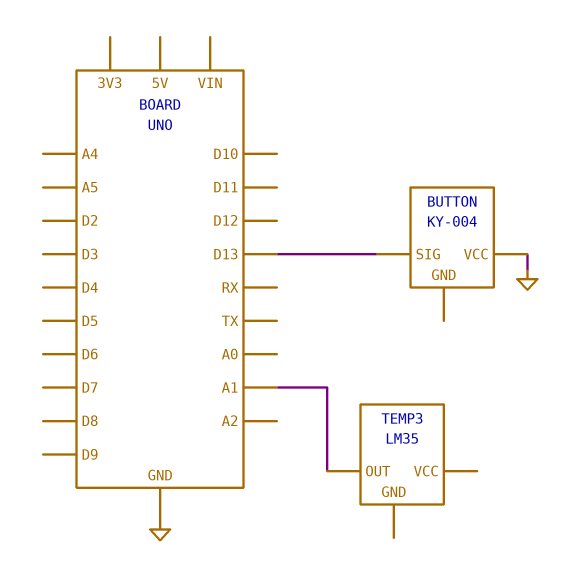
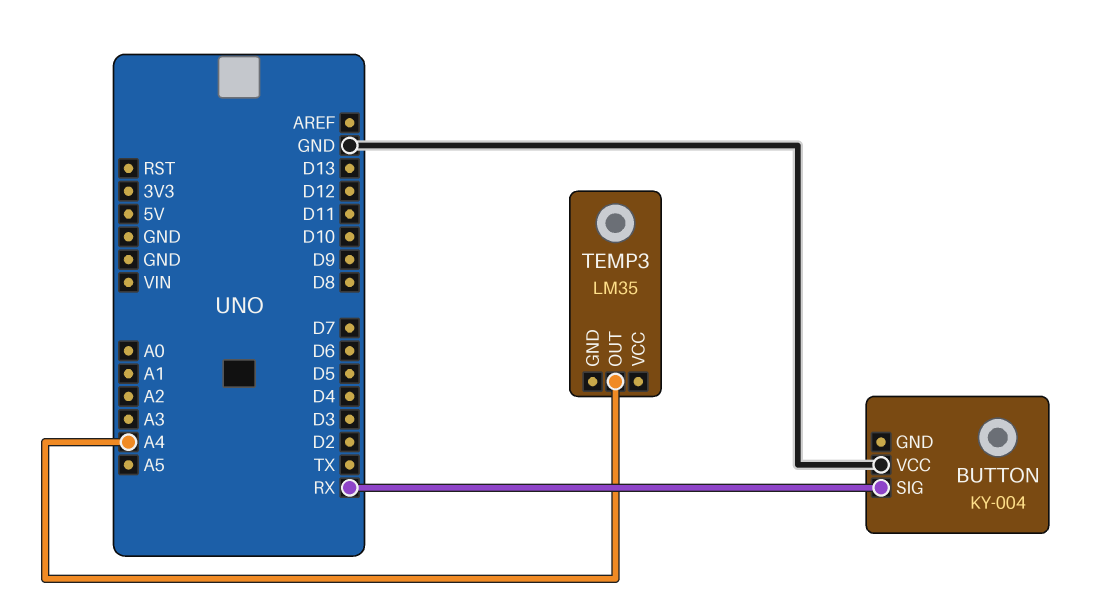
BUTTON pin SIG: D13 -> RX
TEMP3 pin OUT: A1 -> A4

